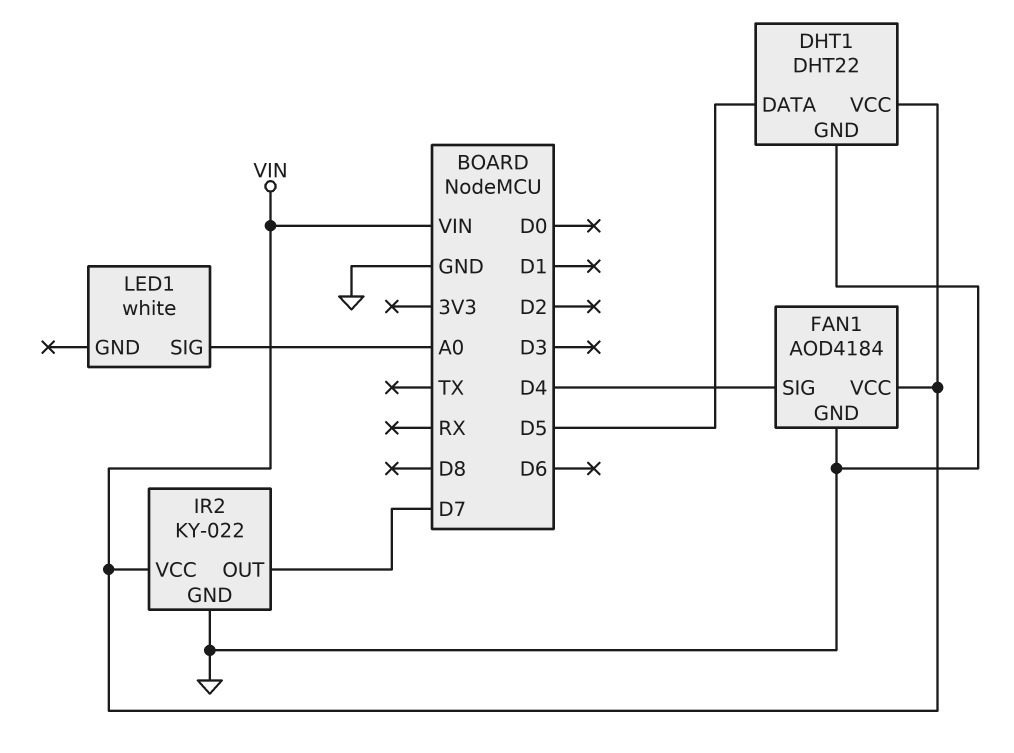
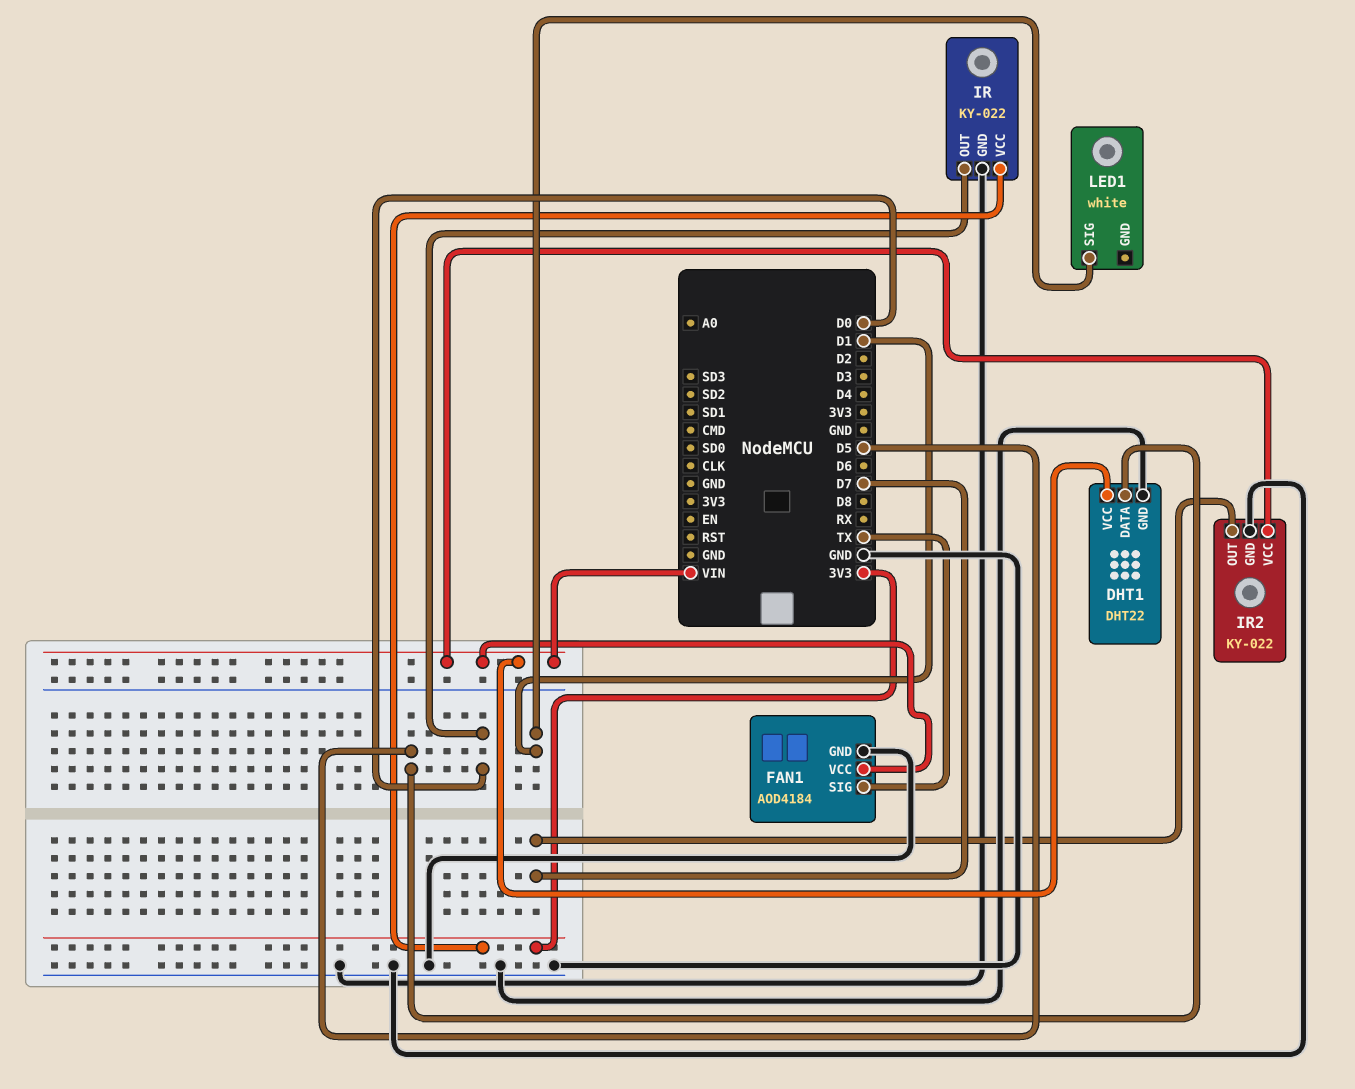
FAN1 pin SIG: D4 -> TX
IR: none -> KY-022
IR pin GND: none -> GND
IR pin OUT: none -> D0
IR pin VCC: none -> 3V3
LED1 pin SIG: A0 -> D1

